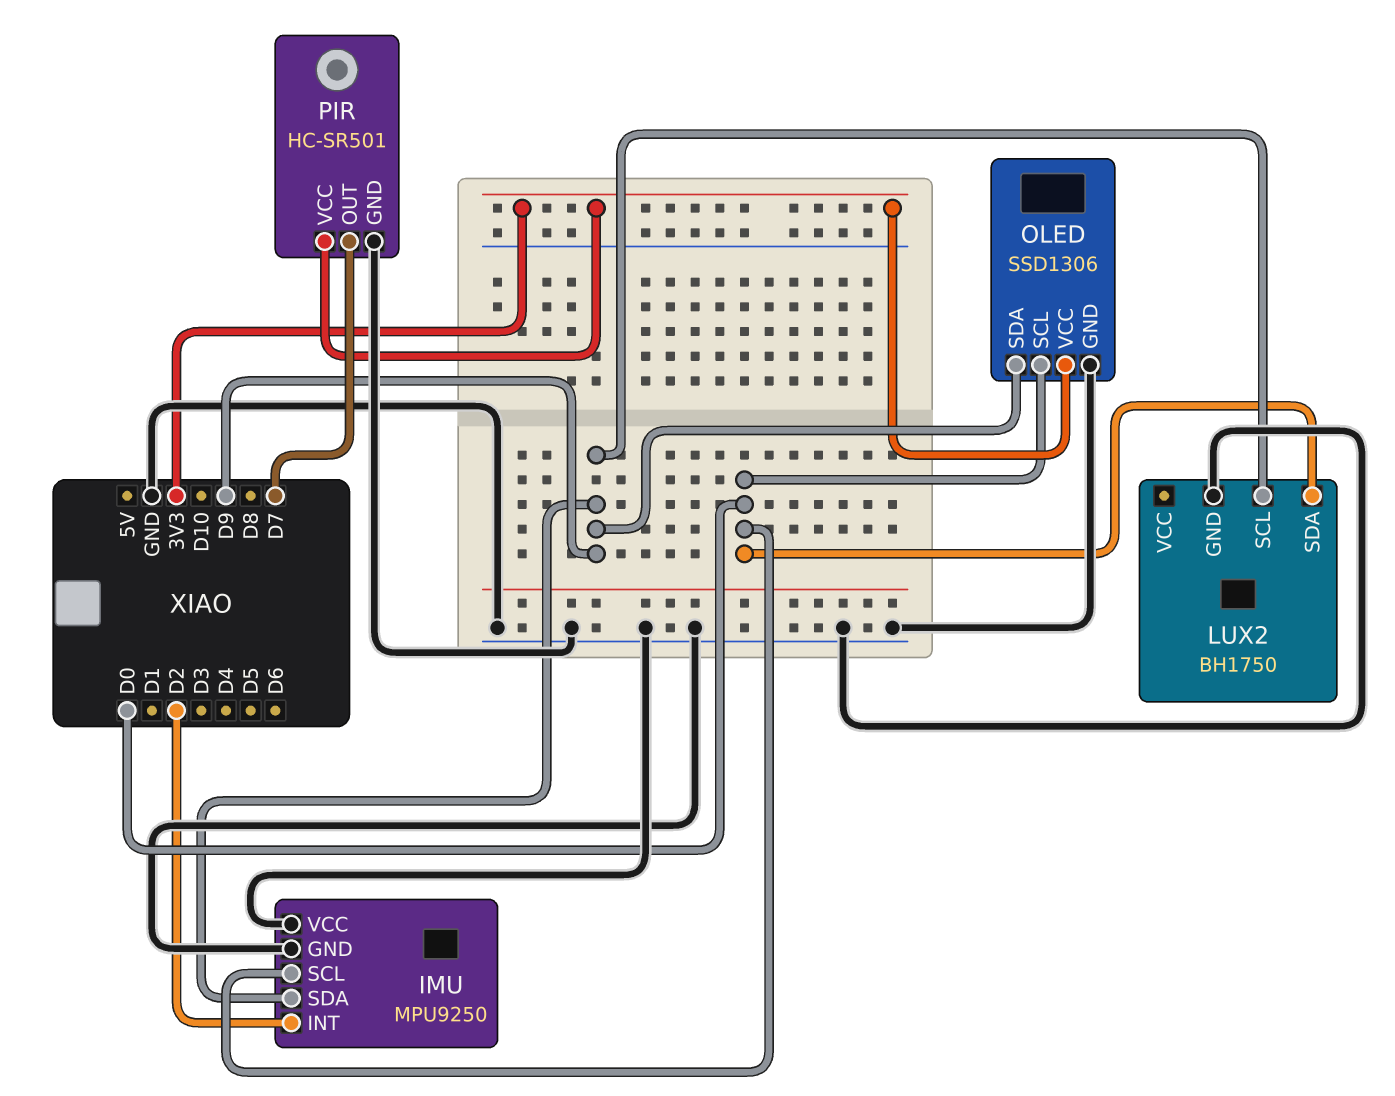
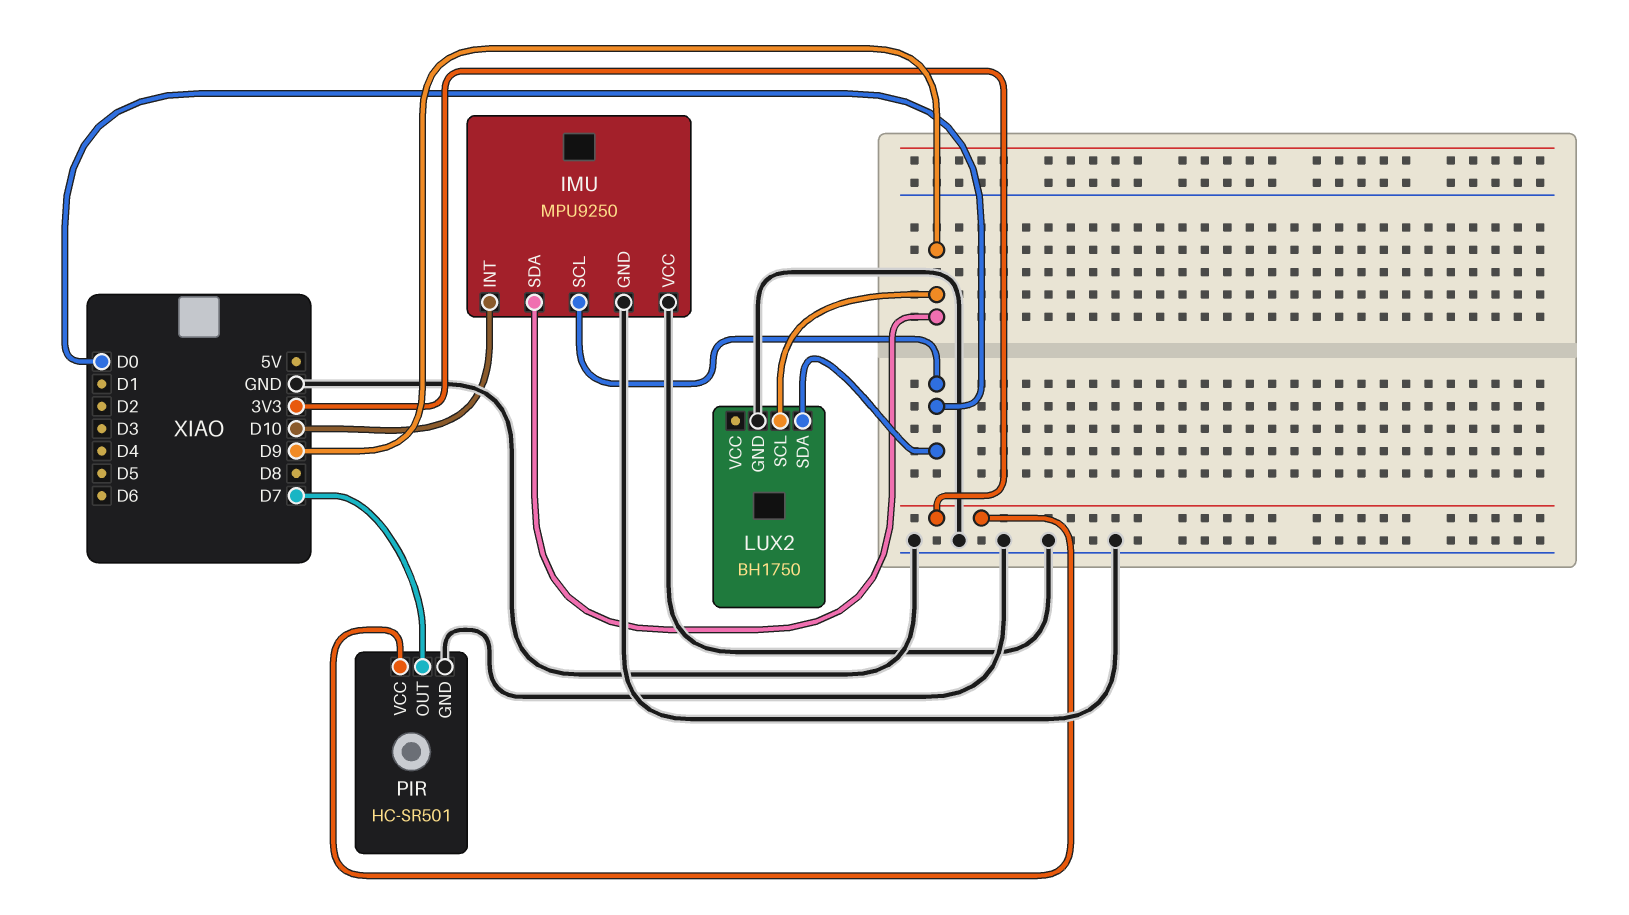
IMU pin INT: D2 -> D10
OLED: SSD1306 -> none
OLED pin GND: GND -> none
OLED pin SCL: D0 -> none
OLED pin SDA: D9 -> none
OLED pin VCC: 3V3 -> none

